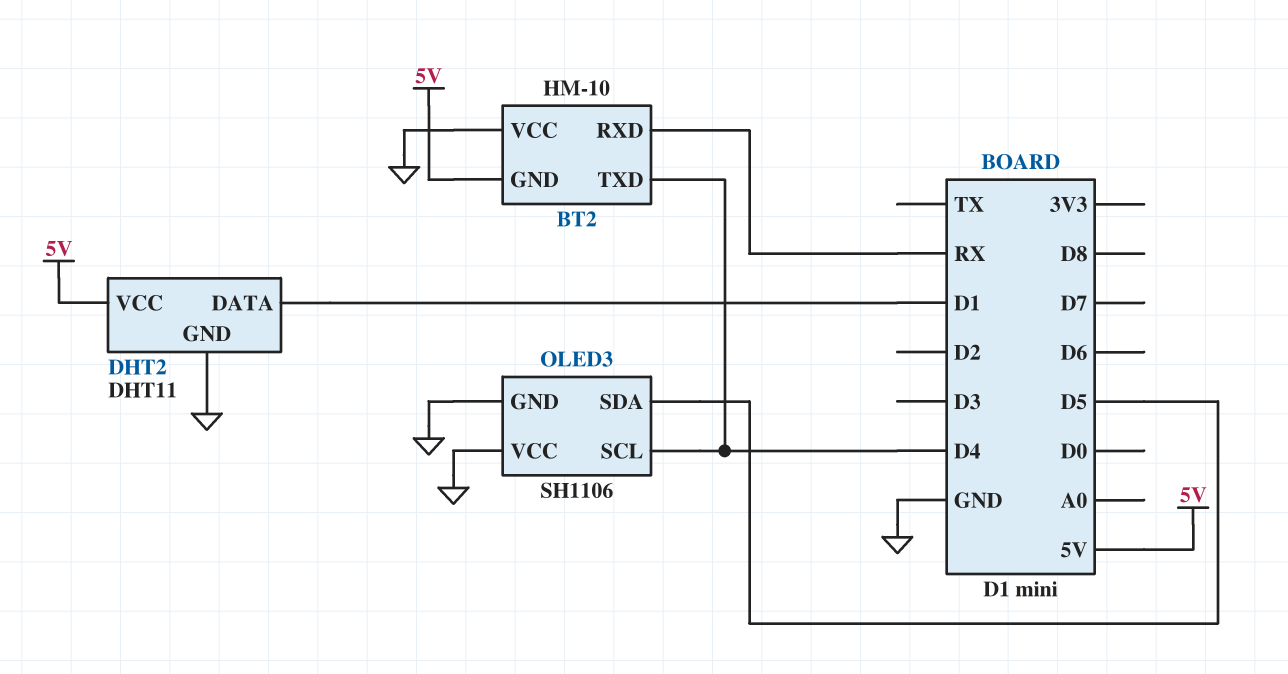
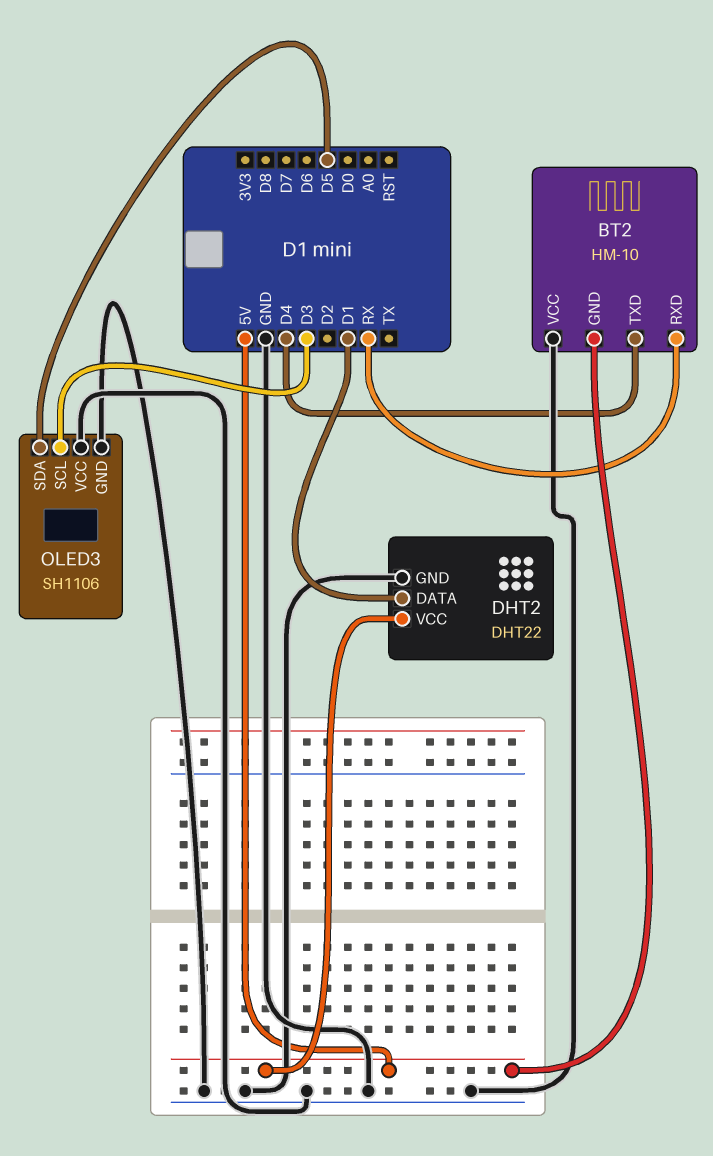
DHT2: DHT11 -> DHT22
OLED3 pin SCL: D4 -> D3

